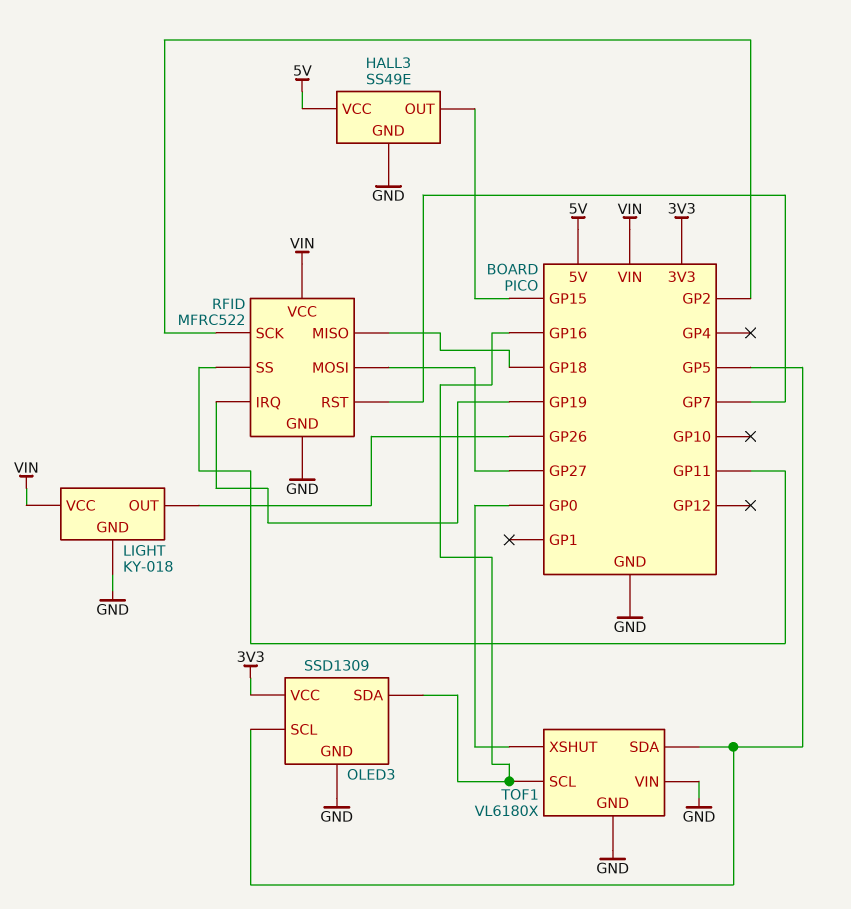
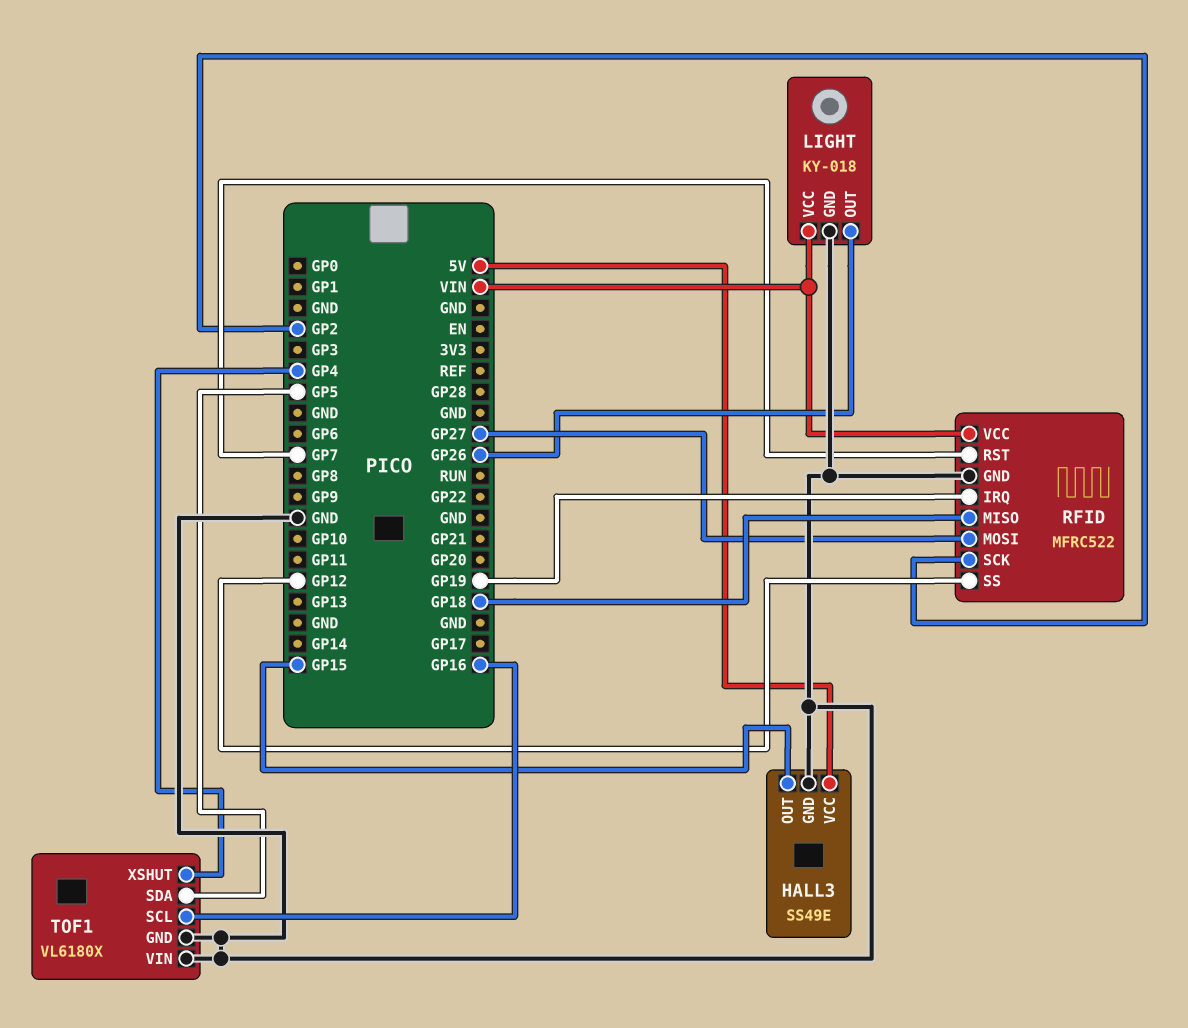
OLED3: SSD1309 -> none
OLED3 pin GND: GND -> none
OLED3 pin SCL: GP5 -> none
OLED3 pin SDA: GP16 -> none
OLED3 pin VCC: 3V3 -> none
RFID pin SS: GP11 -> GP12
TOF1 pin XSHUT: GP0 -> GP4

